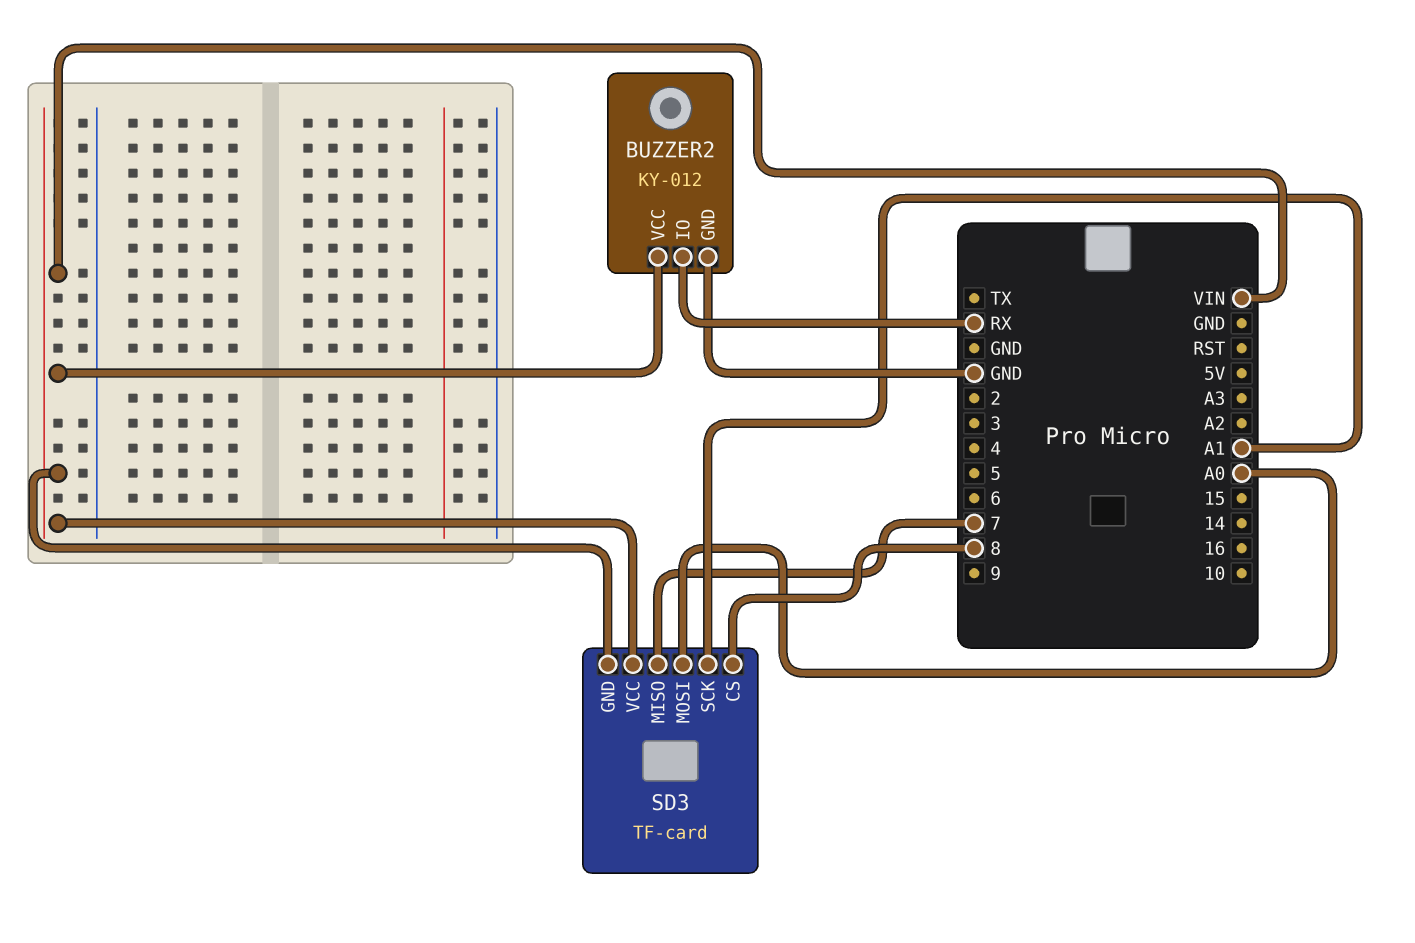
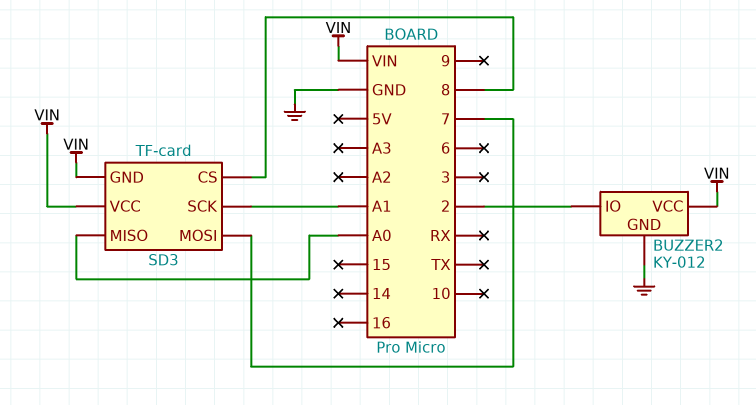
BUZZER2 pin IO: RX -> 2
SD3 pin MISO: 7 -> A0
SD3 pin MOSI: A0 -> 7

